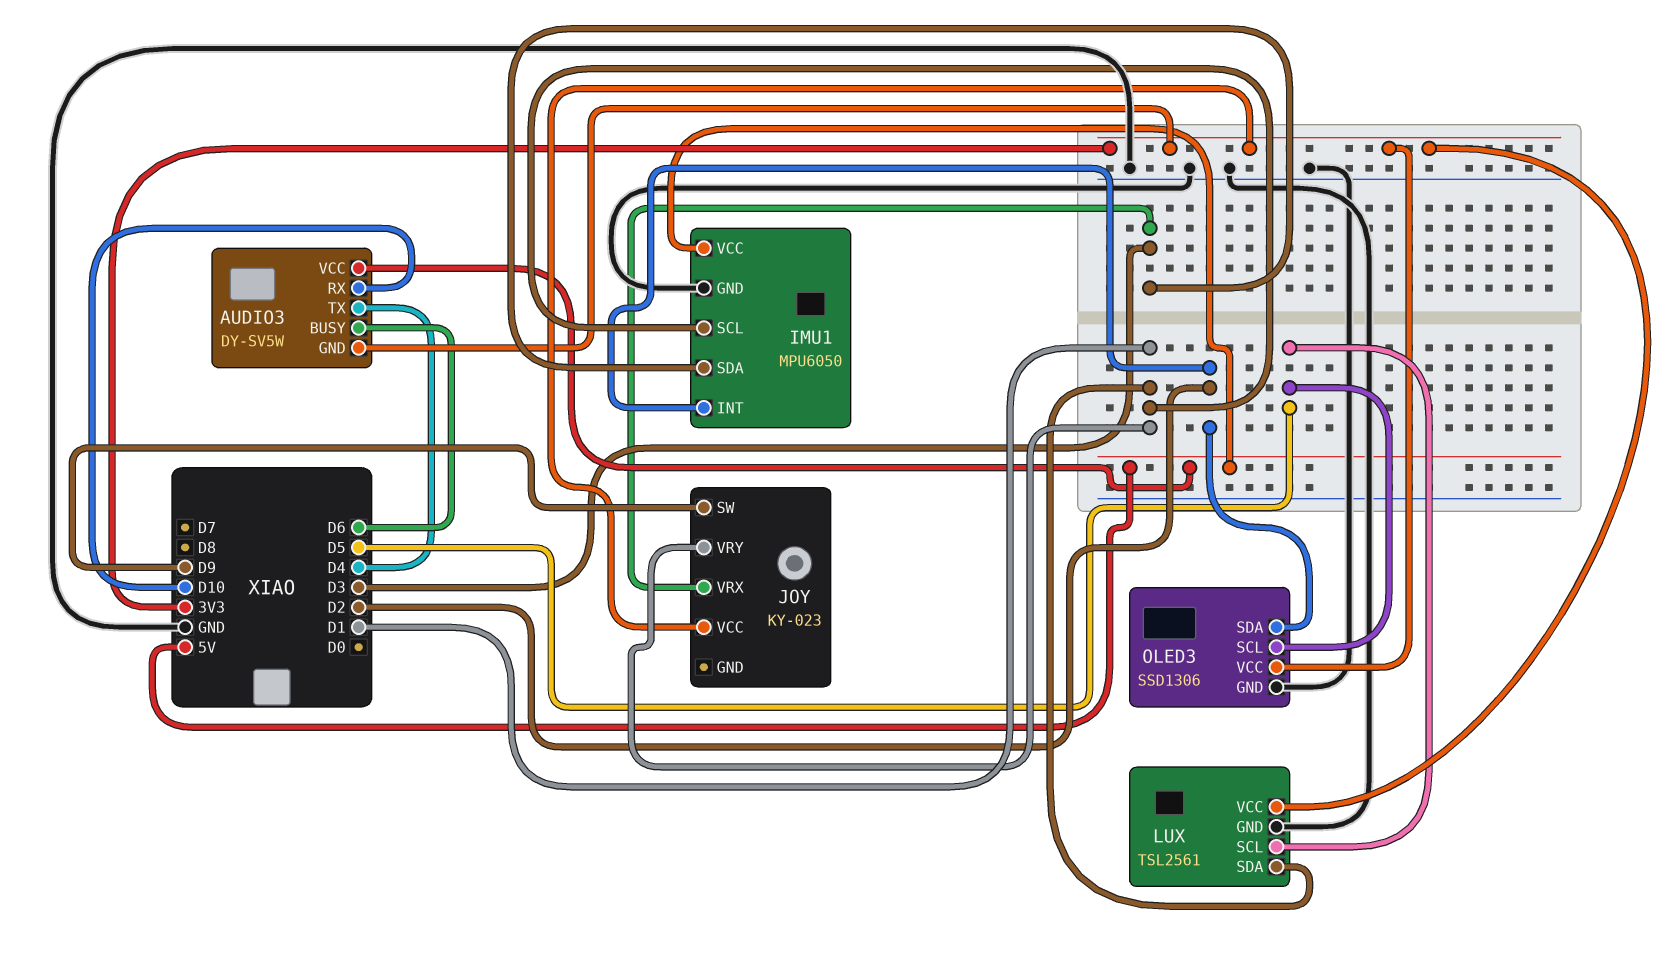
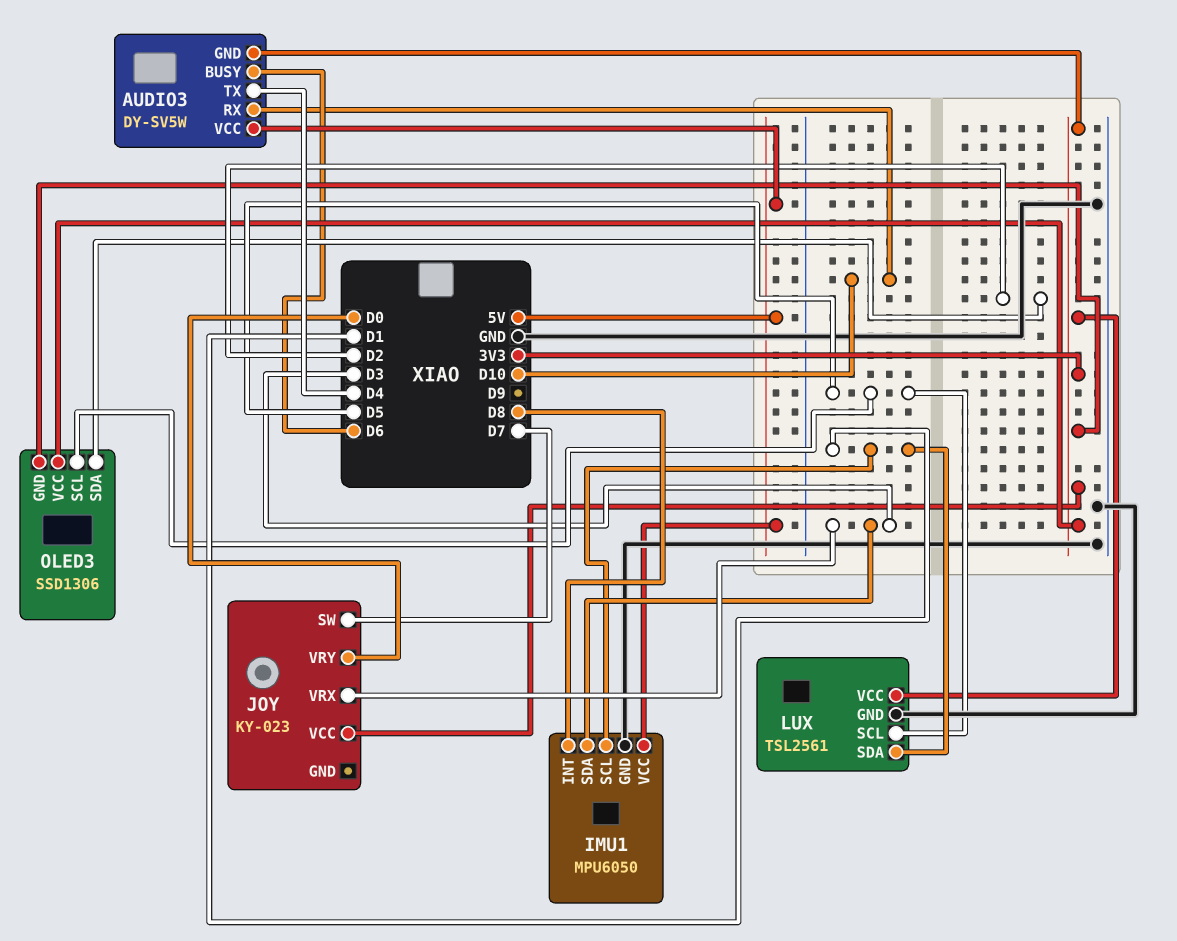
IMU1 pin INT: D2 -> D8
JOY pin SW: D9 -> D7
JOY pin VRY: D1 -> D0
OLED3 pin GND: GND -> 3V3

